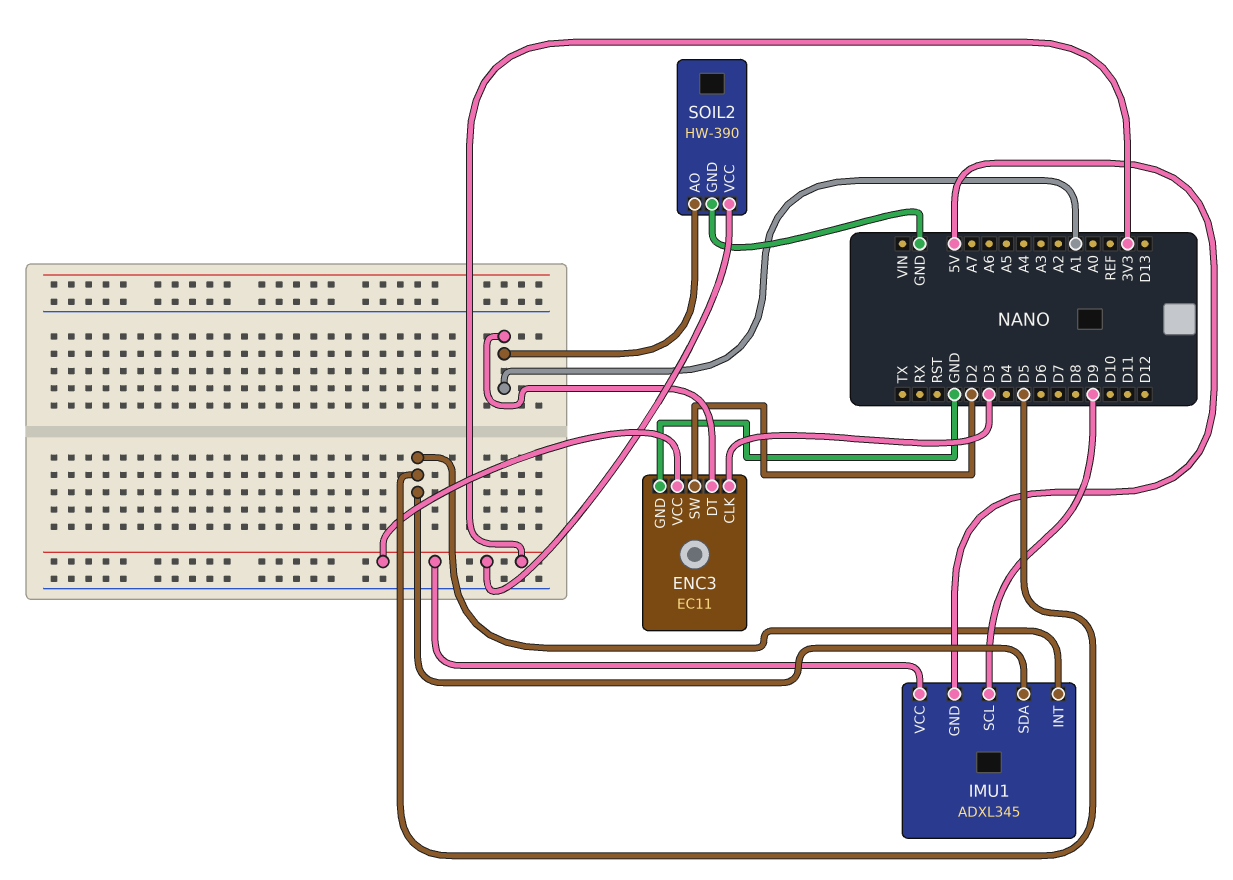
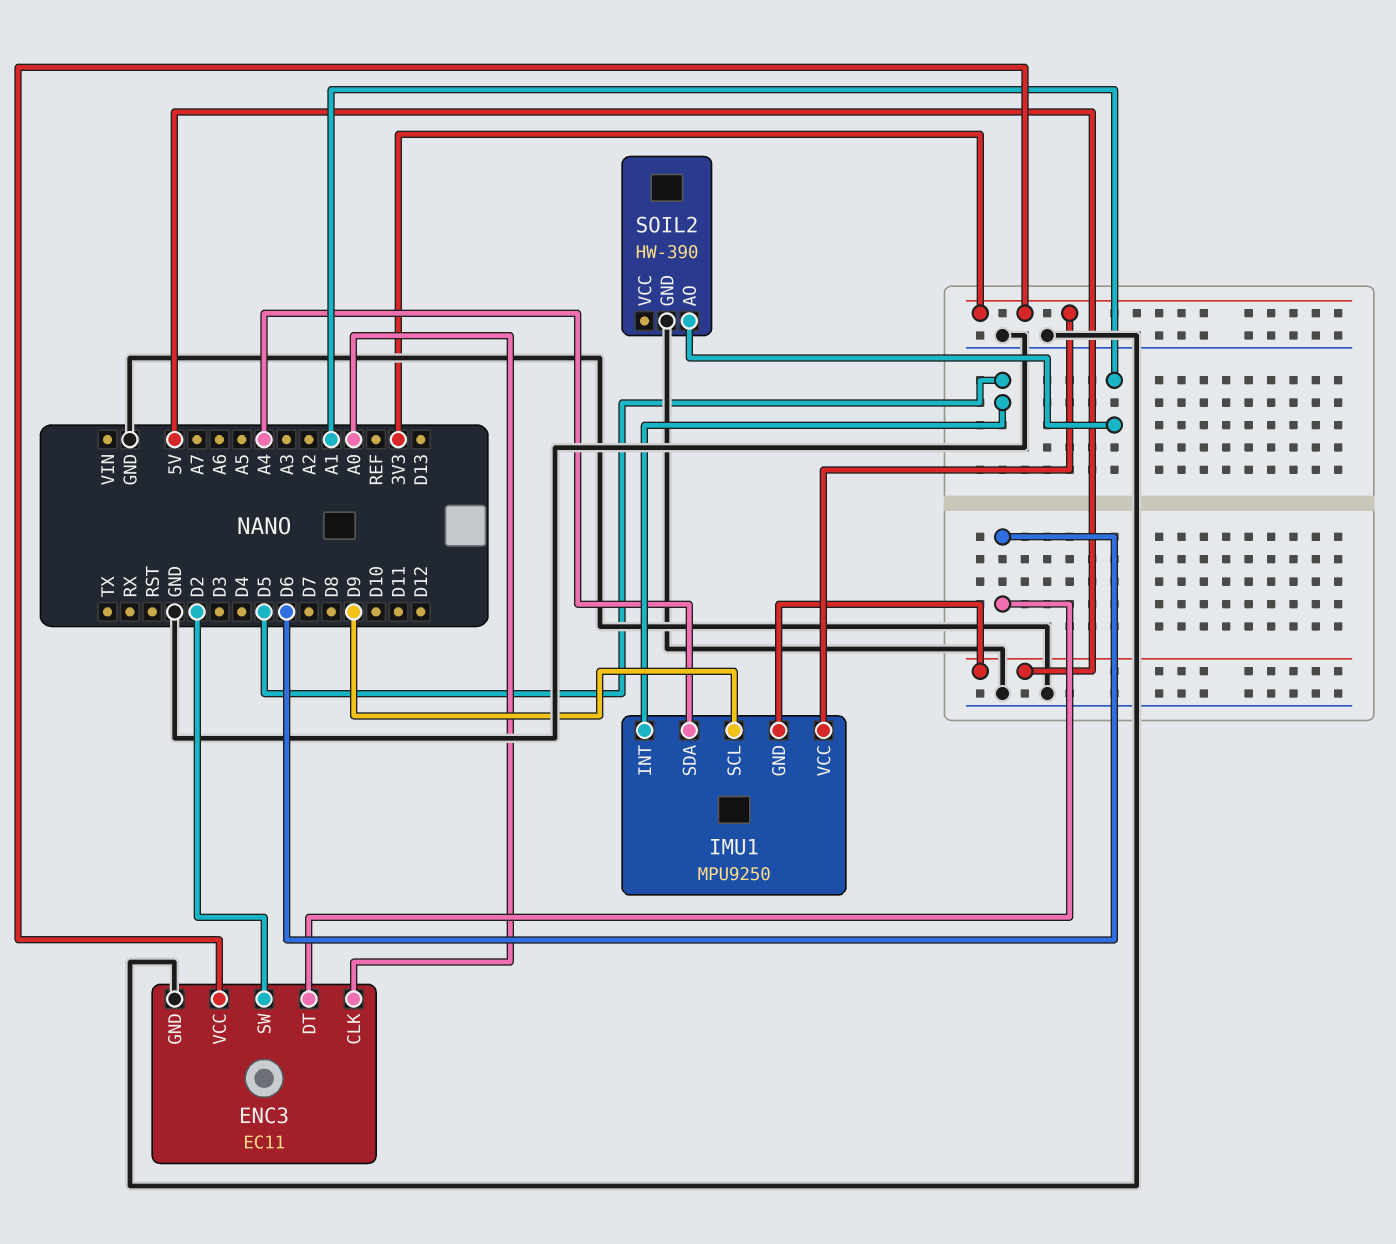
ENC3 pin CLK: D3 -> A0
ENC3 pin DT: A1 -> D6
IMU1: ADXL345 -> MPU9250
IMU1 pin SDA: D5 -> A4
SOIL2 pin VCC: 3V3 -> none

